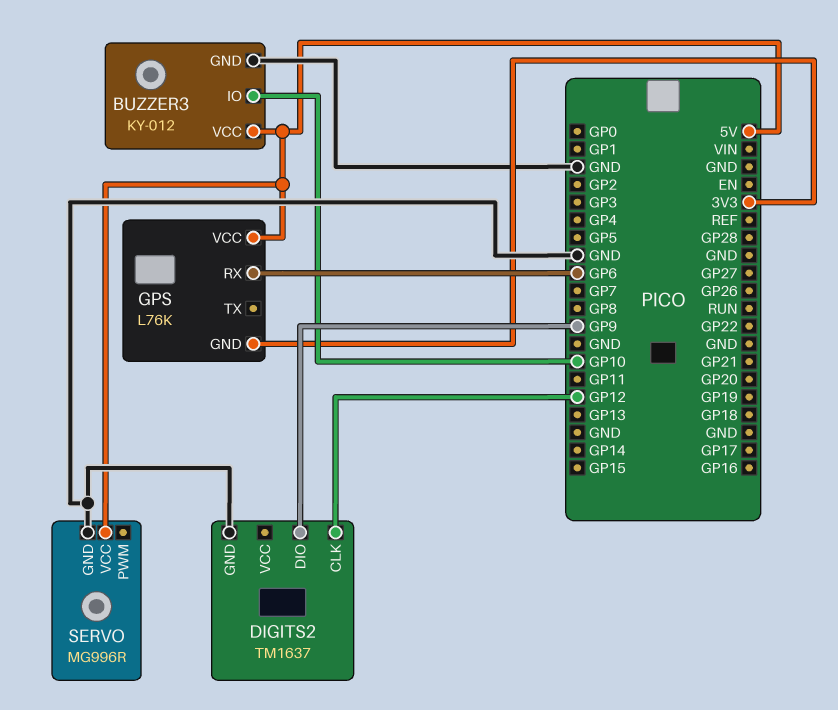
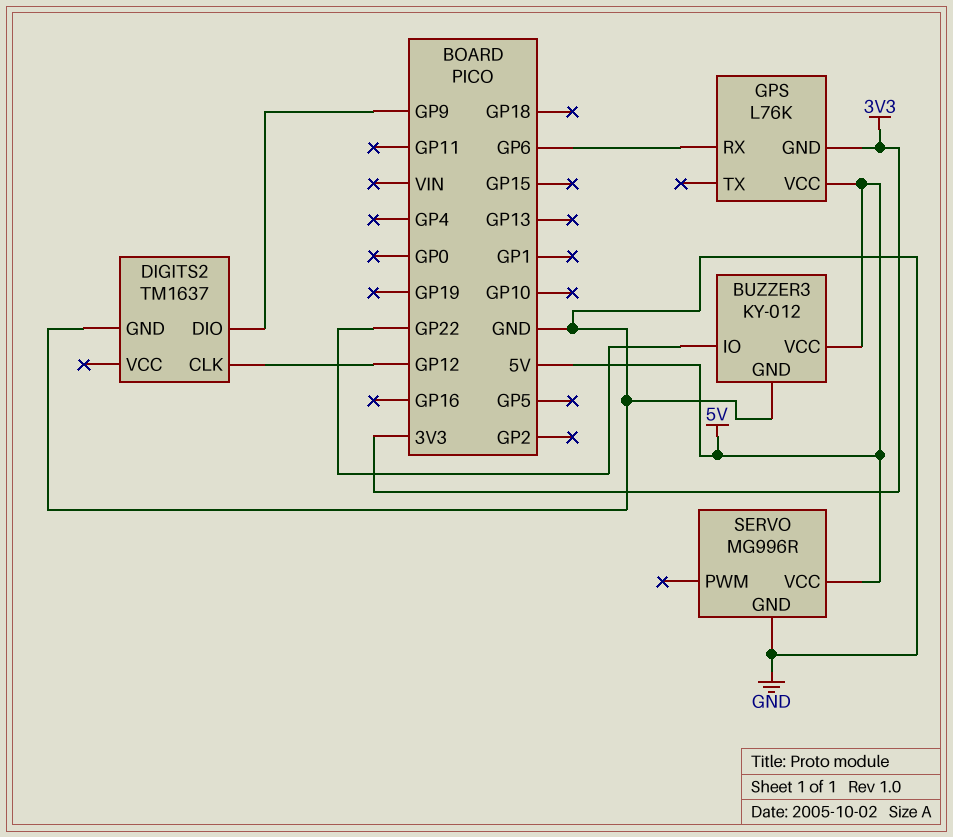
BUZZER3 pin IO: GP10 -> GP22

